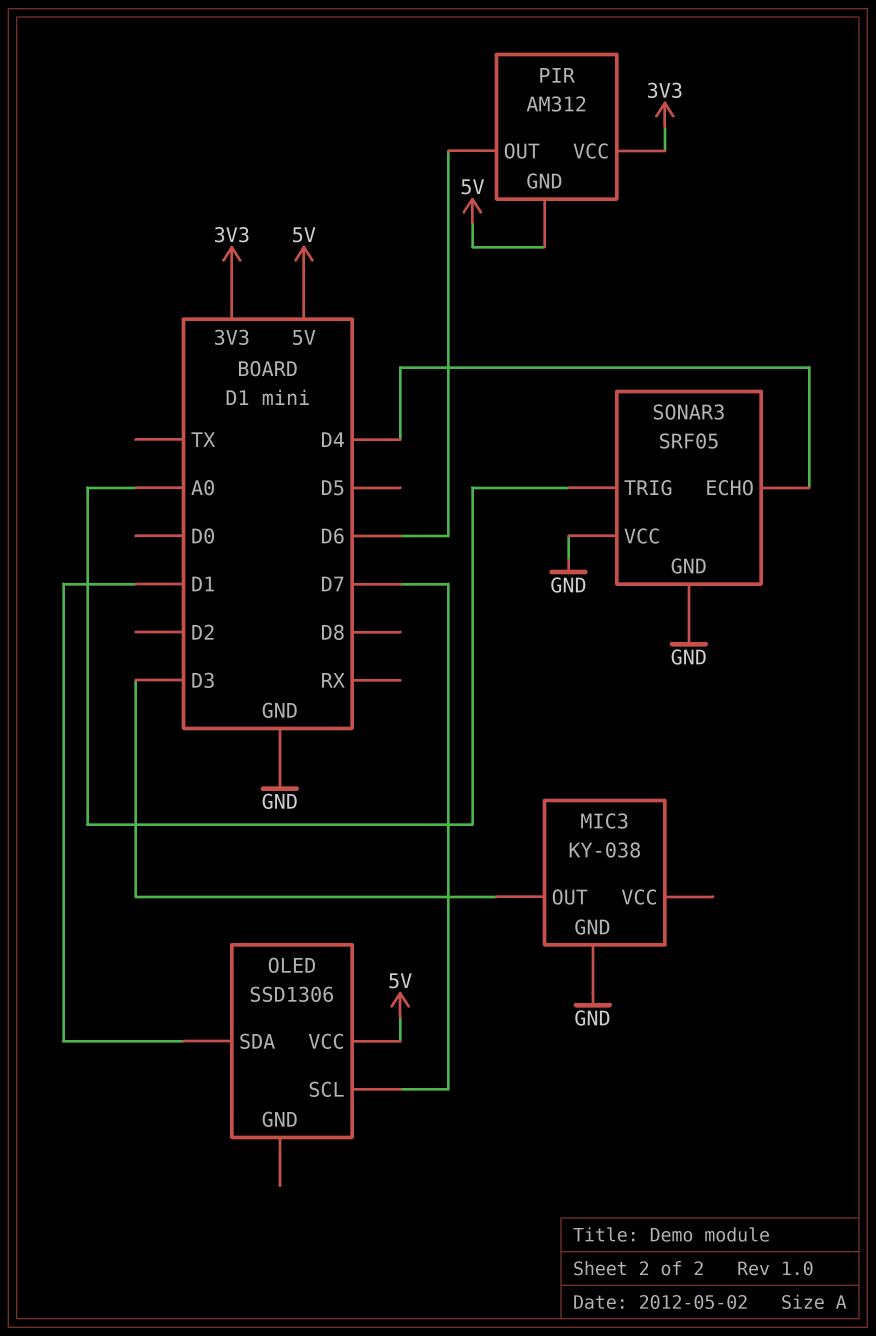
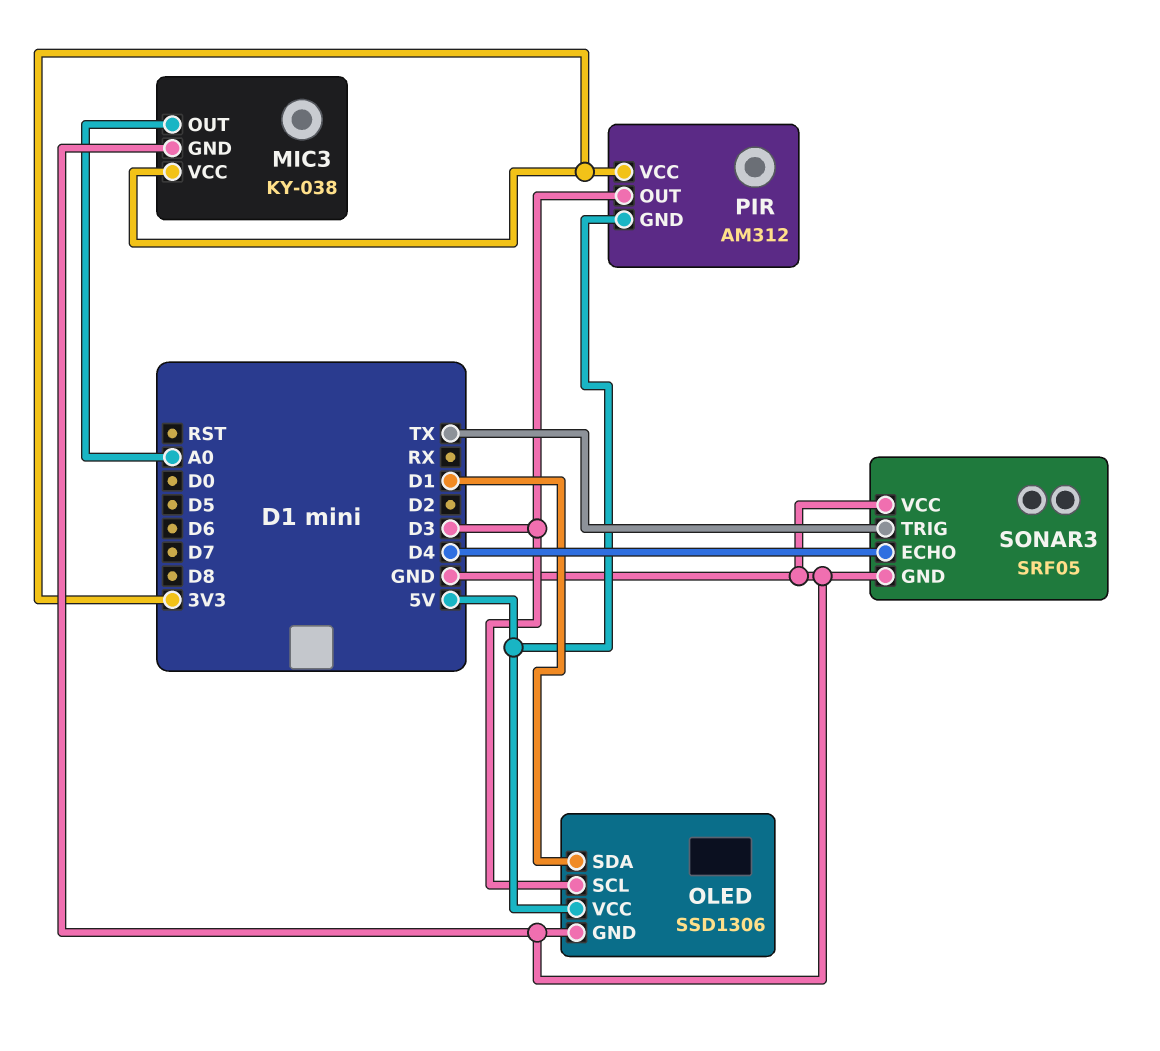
MIC3 pin OUT: D3 -> A0
MIC3 pin VCC: none -> 3V3
OLED pin GND: none -> GND
OLED pin SCL: D7 -> D3
PIR pin OUT: D6 -> D3
SONAR3 pin TRIG: A0 -> TX

